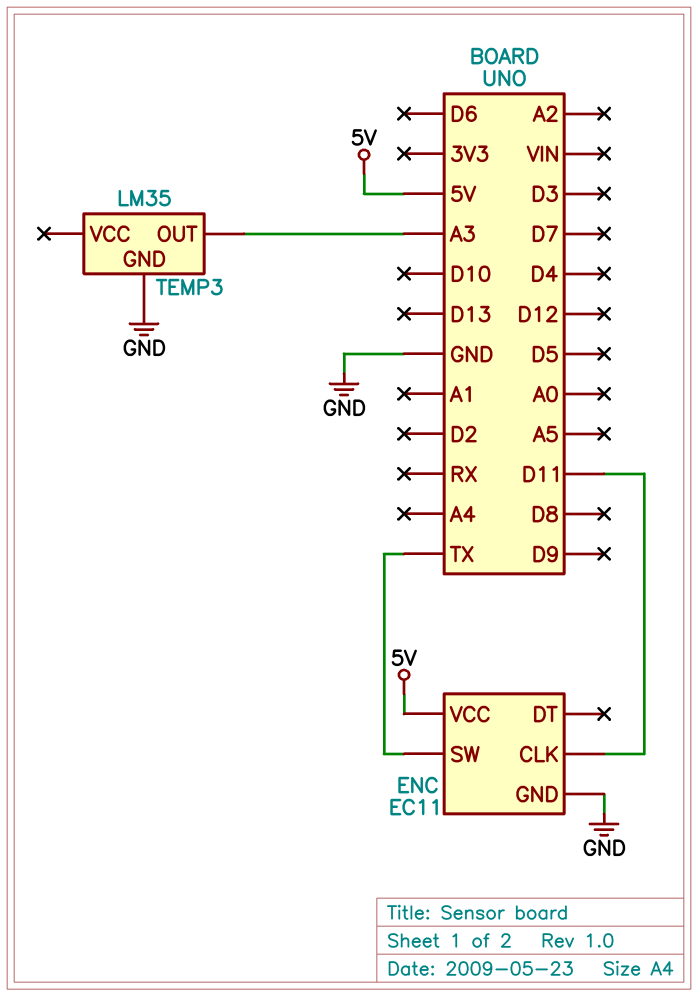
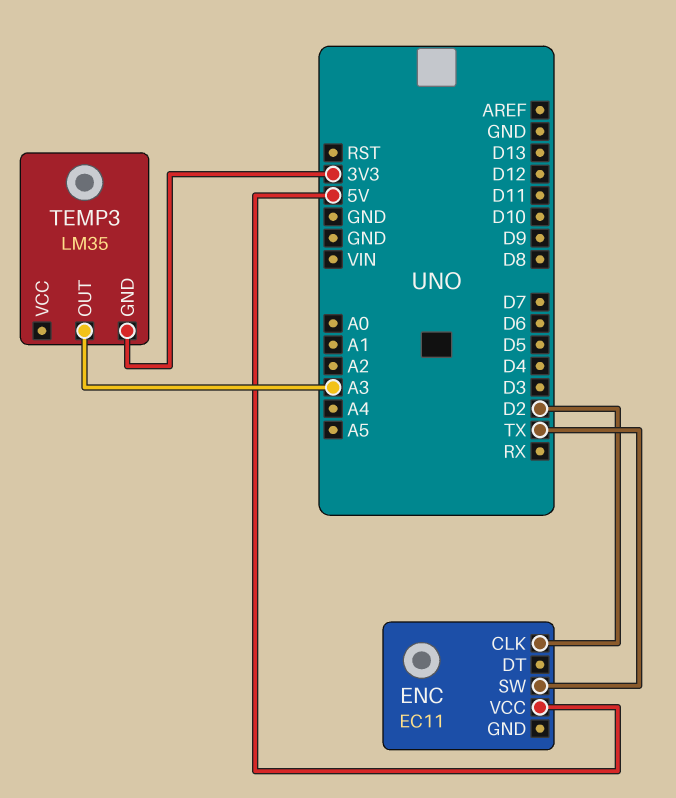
ENC pin CLK: D11 -> D2
ENC pin GND: GND -> none
TEMP3 pin GND: GND -> 3V3

